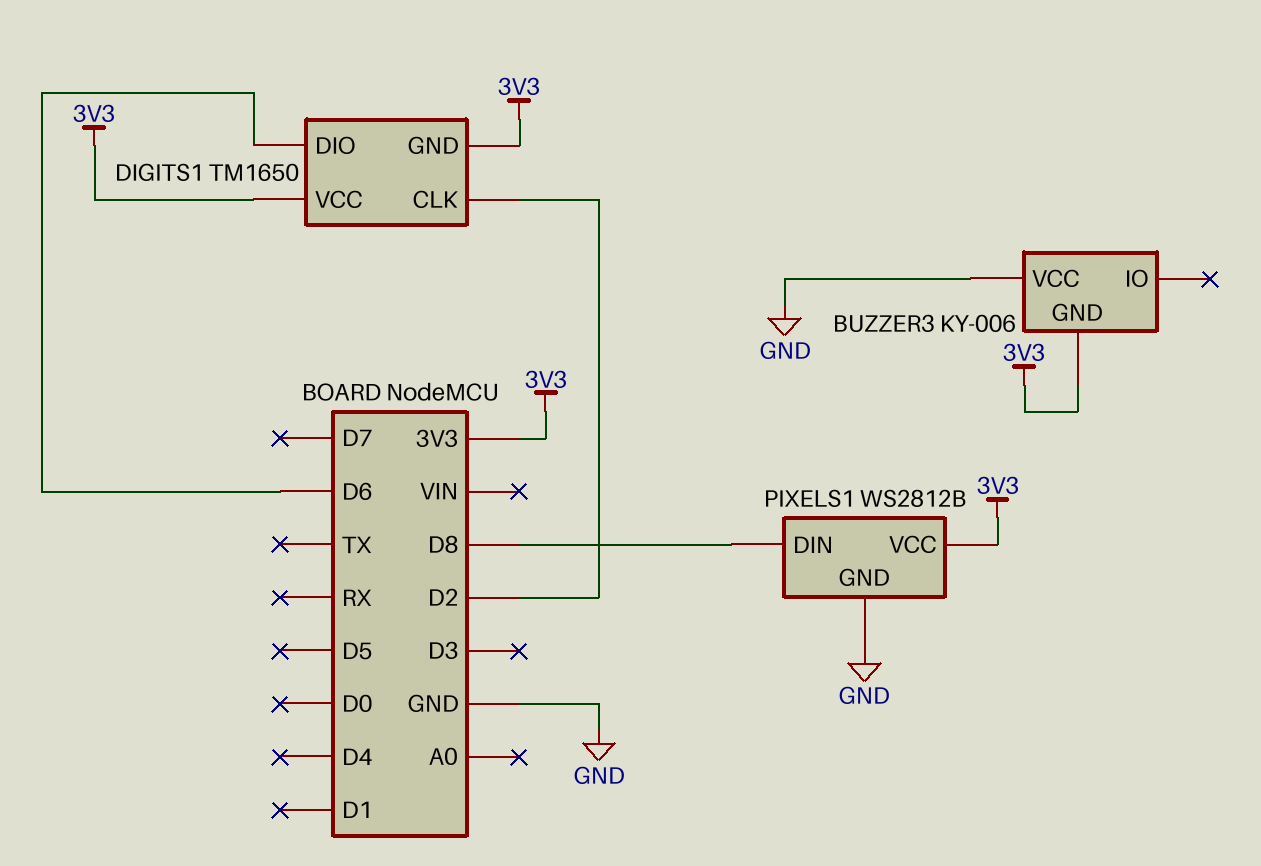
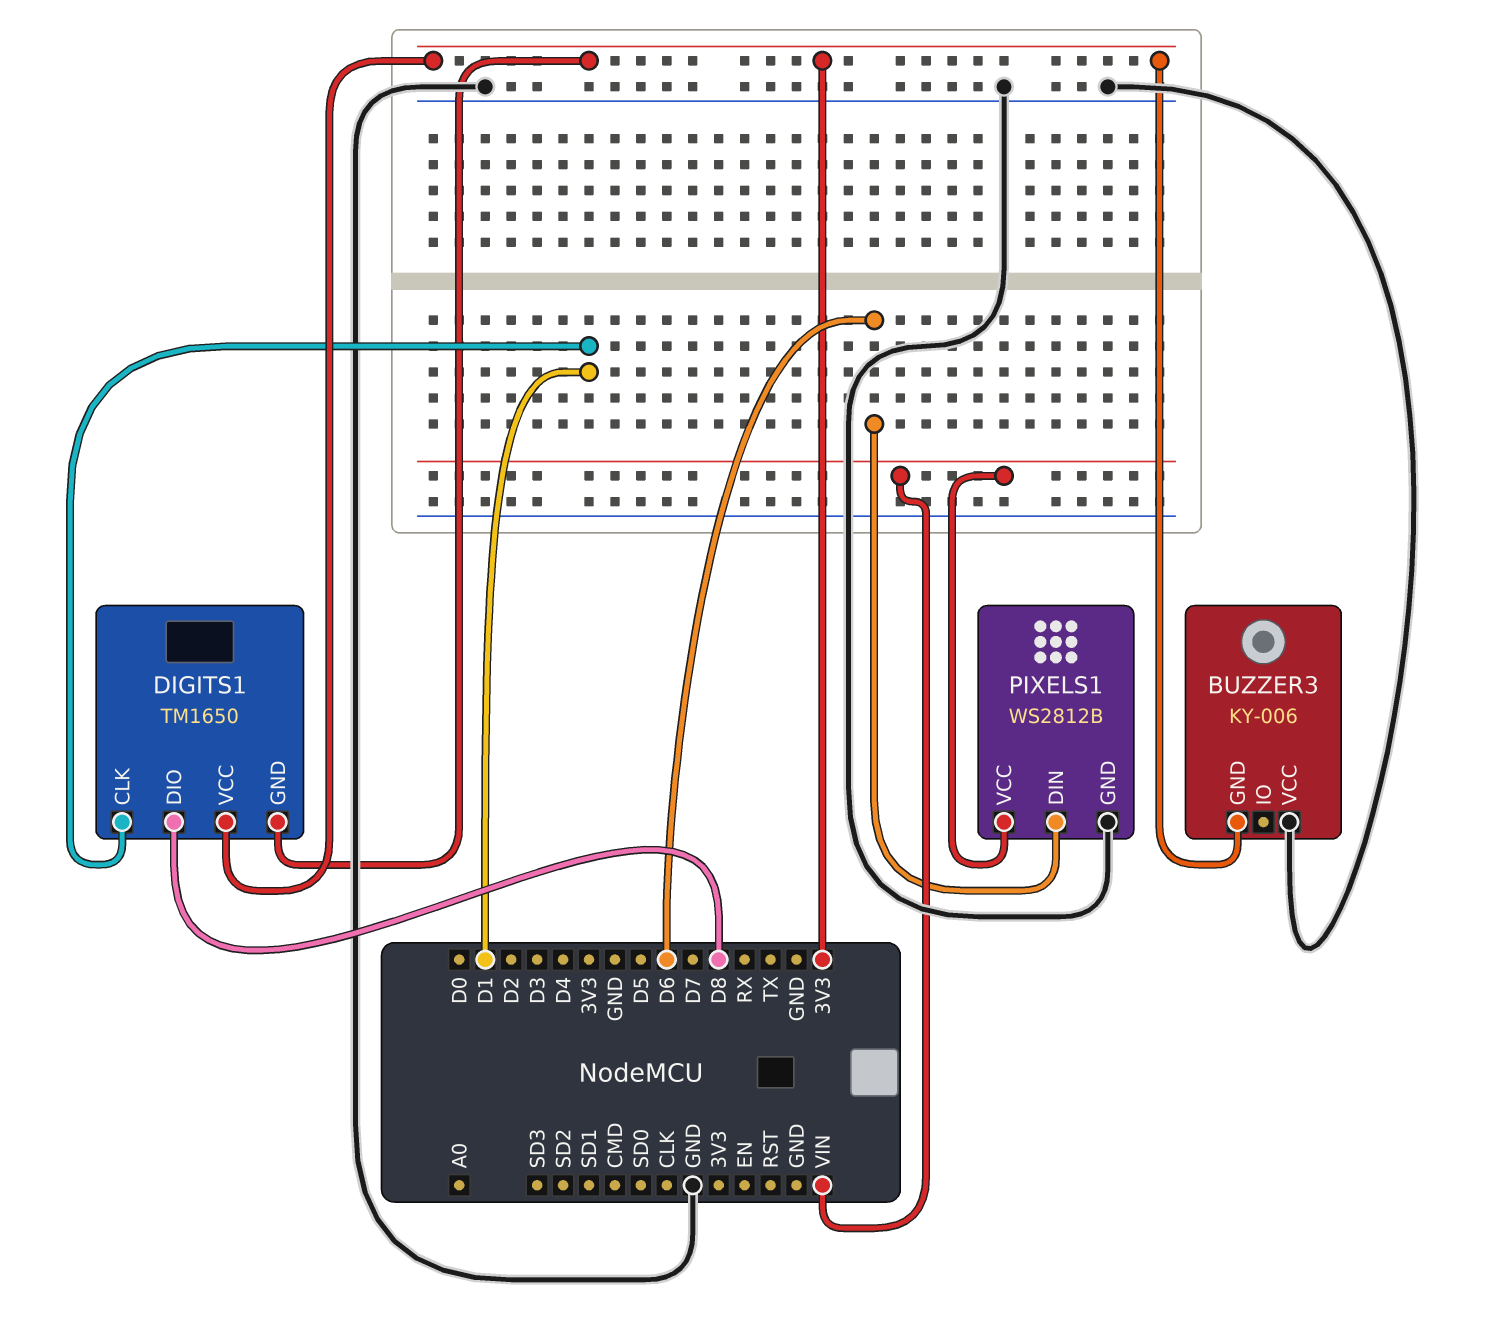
DIGITS1 pin CLK: D2 -> D1
DIGITS1 pin DIO: D6 -> D8
PIXELS1 pin DIN: D8 -> D6
PIXELS1 pin VCC: 3V3 -> VIN

